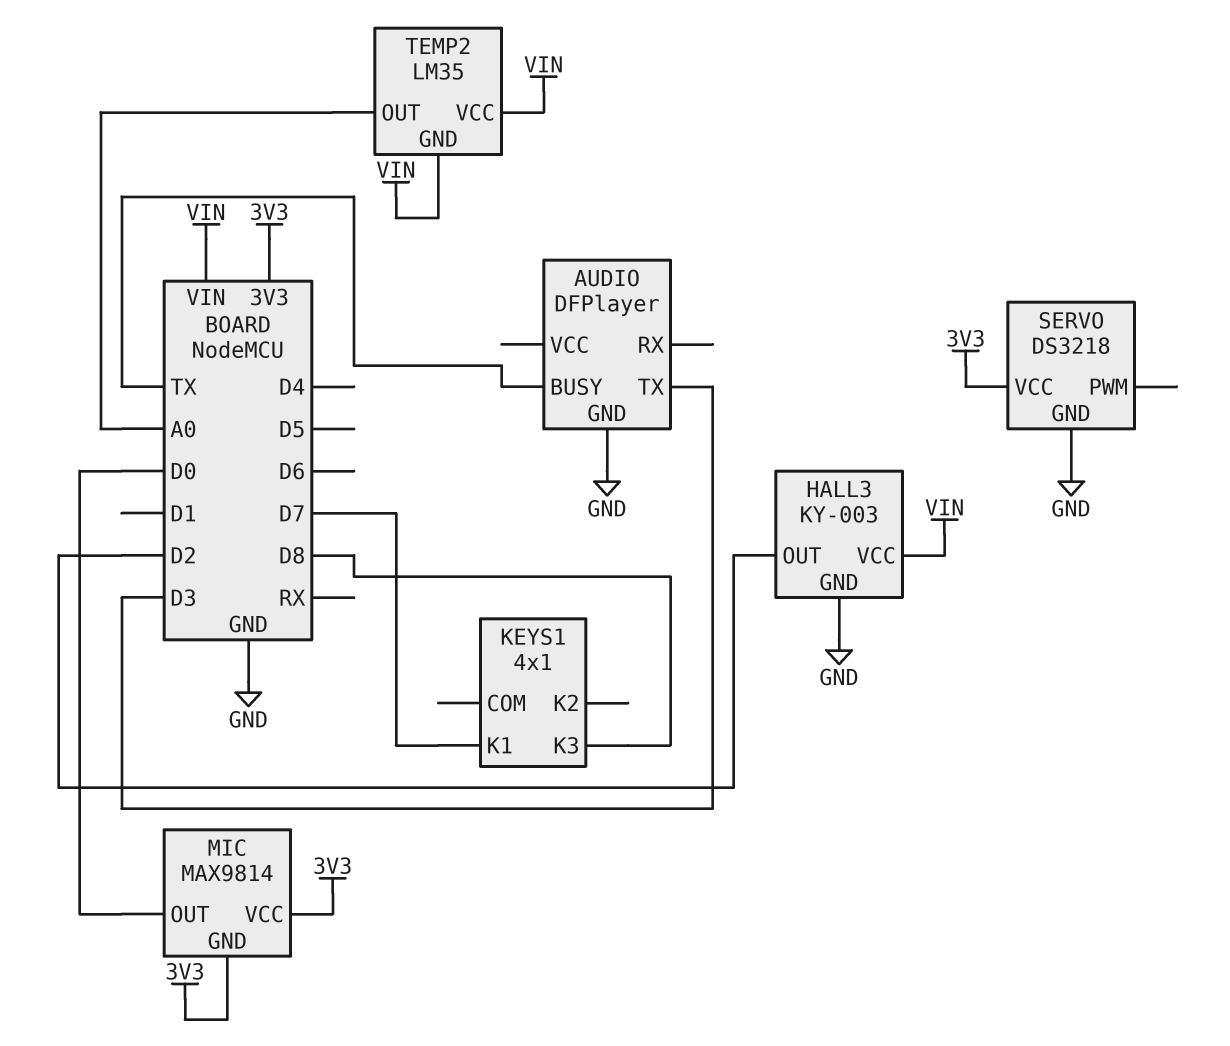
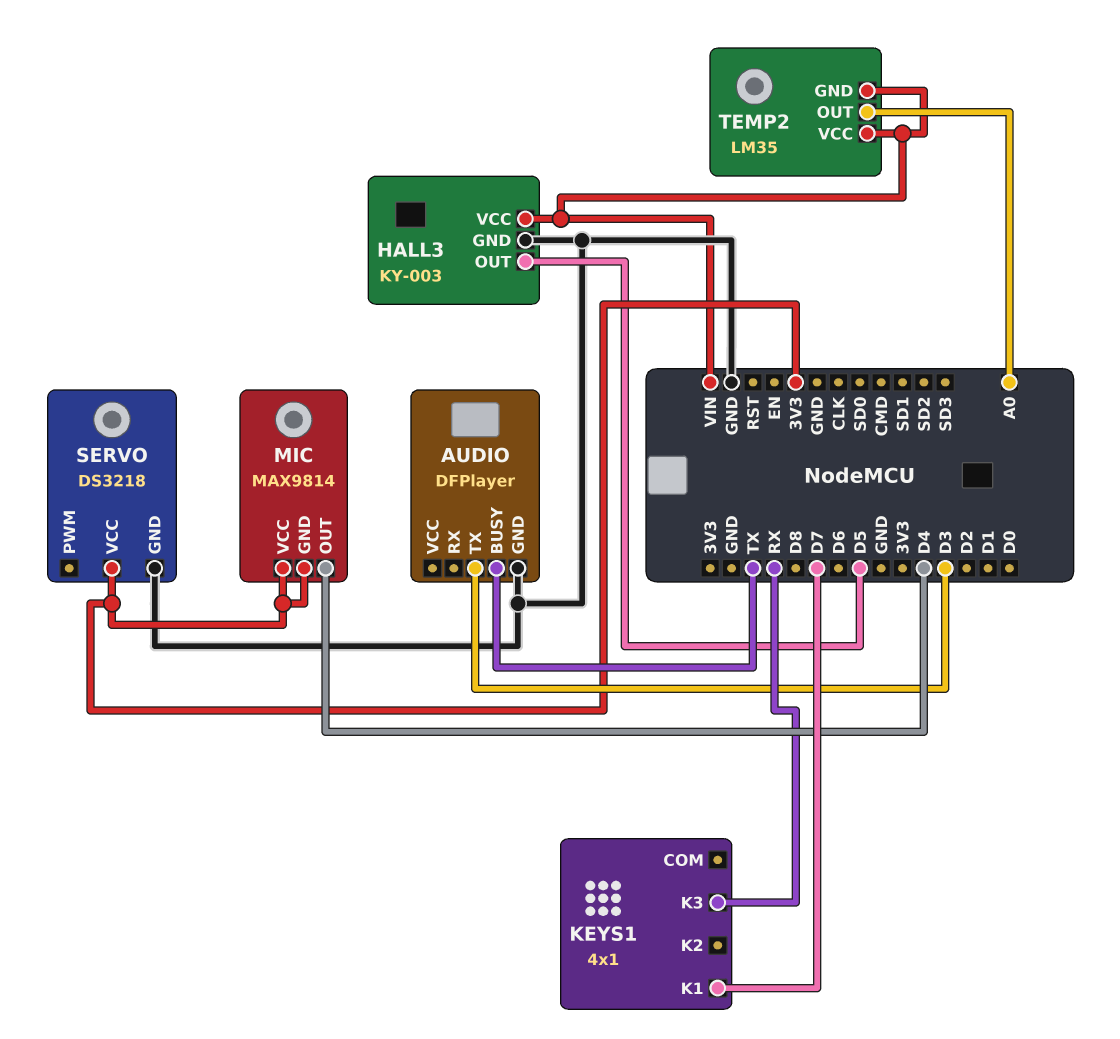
HALL3 pin OUT: D2 -> D5
KEYS1 pin K3: D8 -> RX
MIC pin OUT: D0 -> D4

